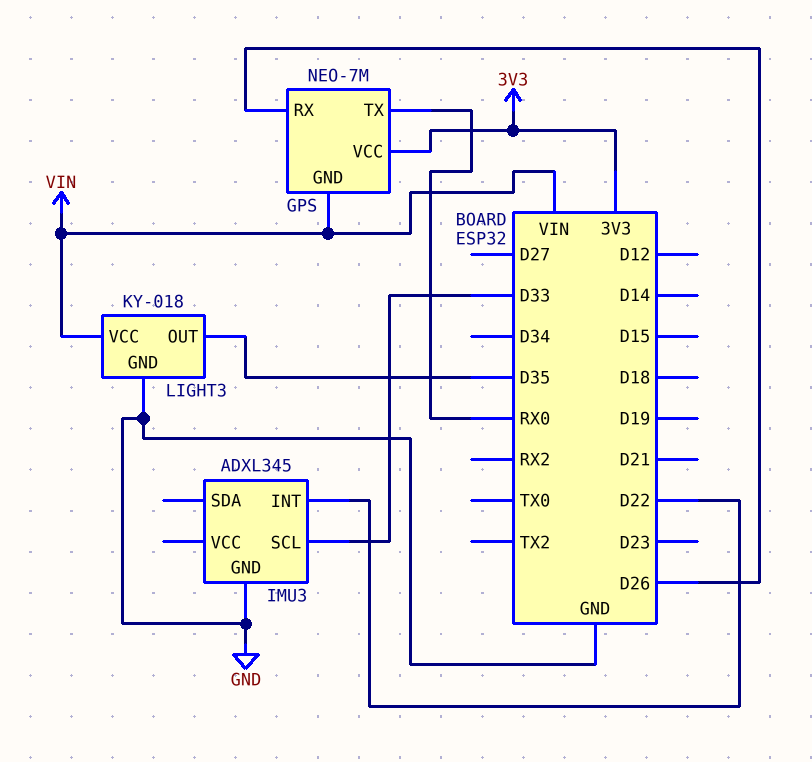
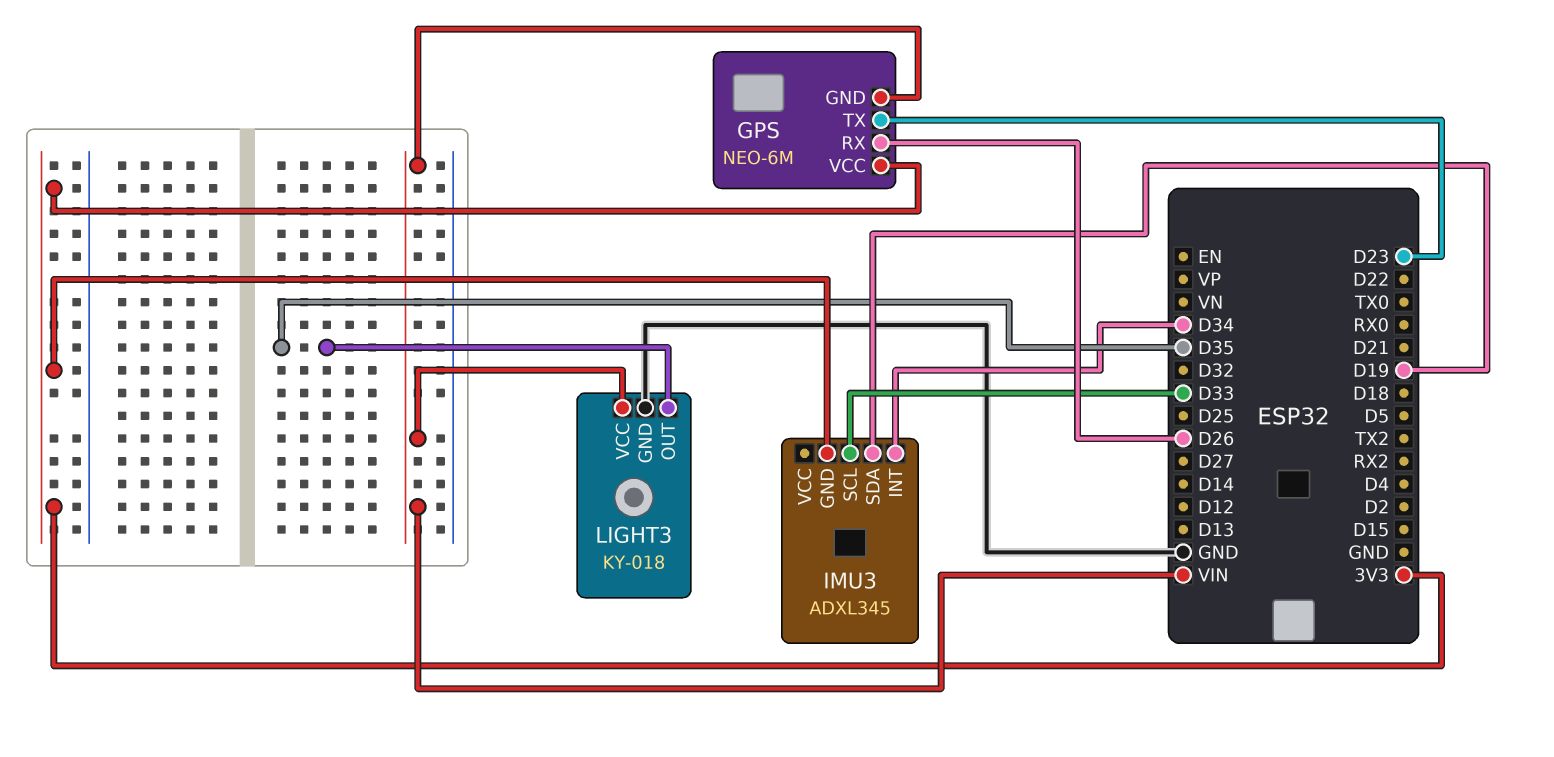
GPS: NEO-7M -> NEO-6M
GPS pin TX: RX0 -> D23
IMU3 pin GND: GND -> 3V3
IMU3 pin INT: D22 -> D34
IMU3 pin SDA: none -> D19

